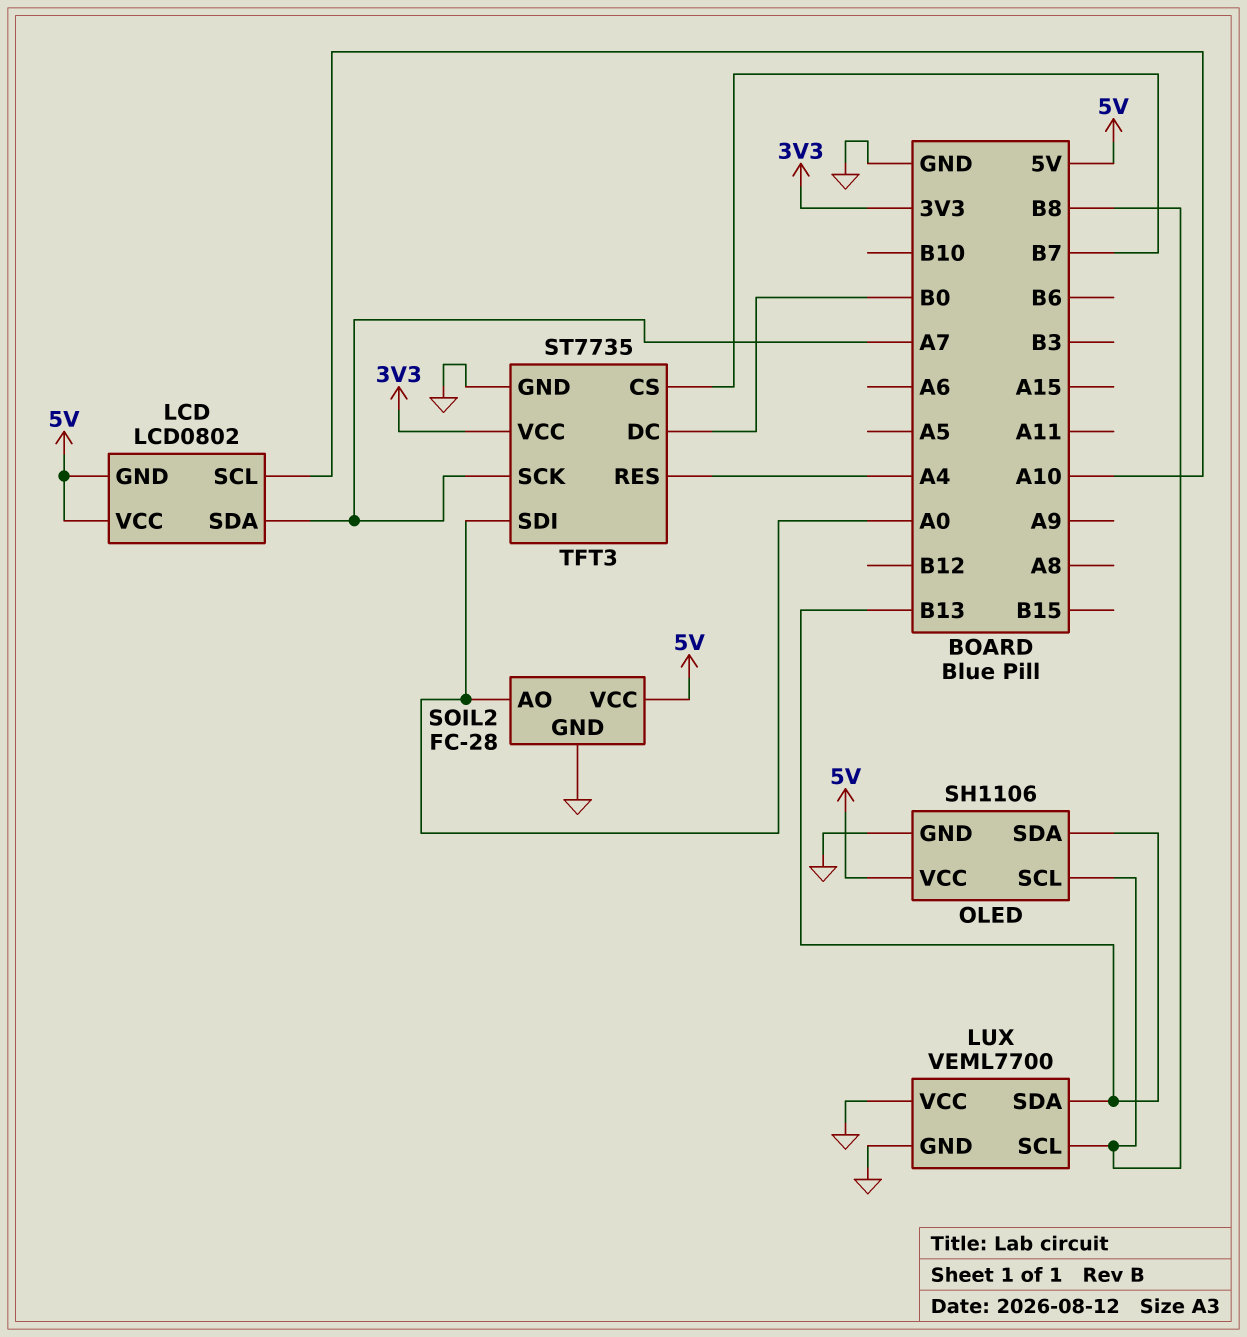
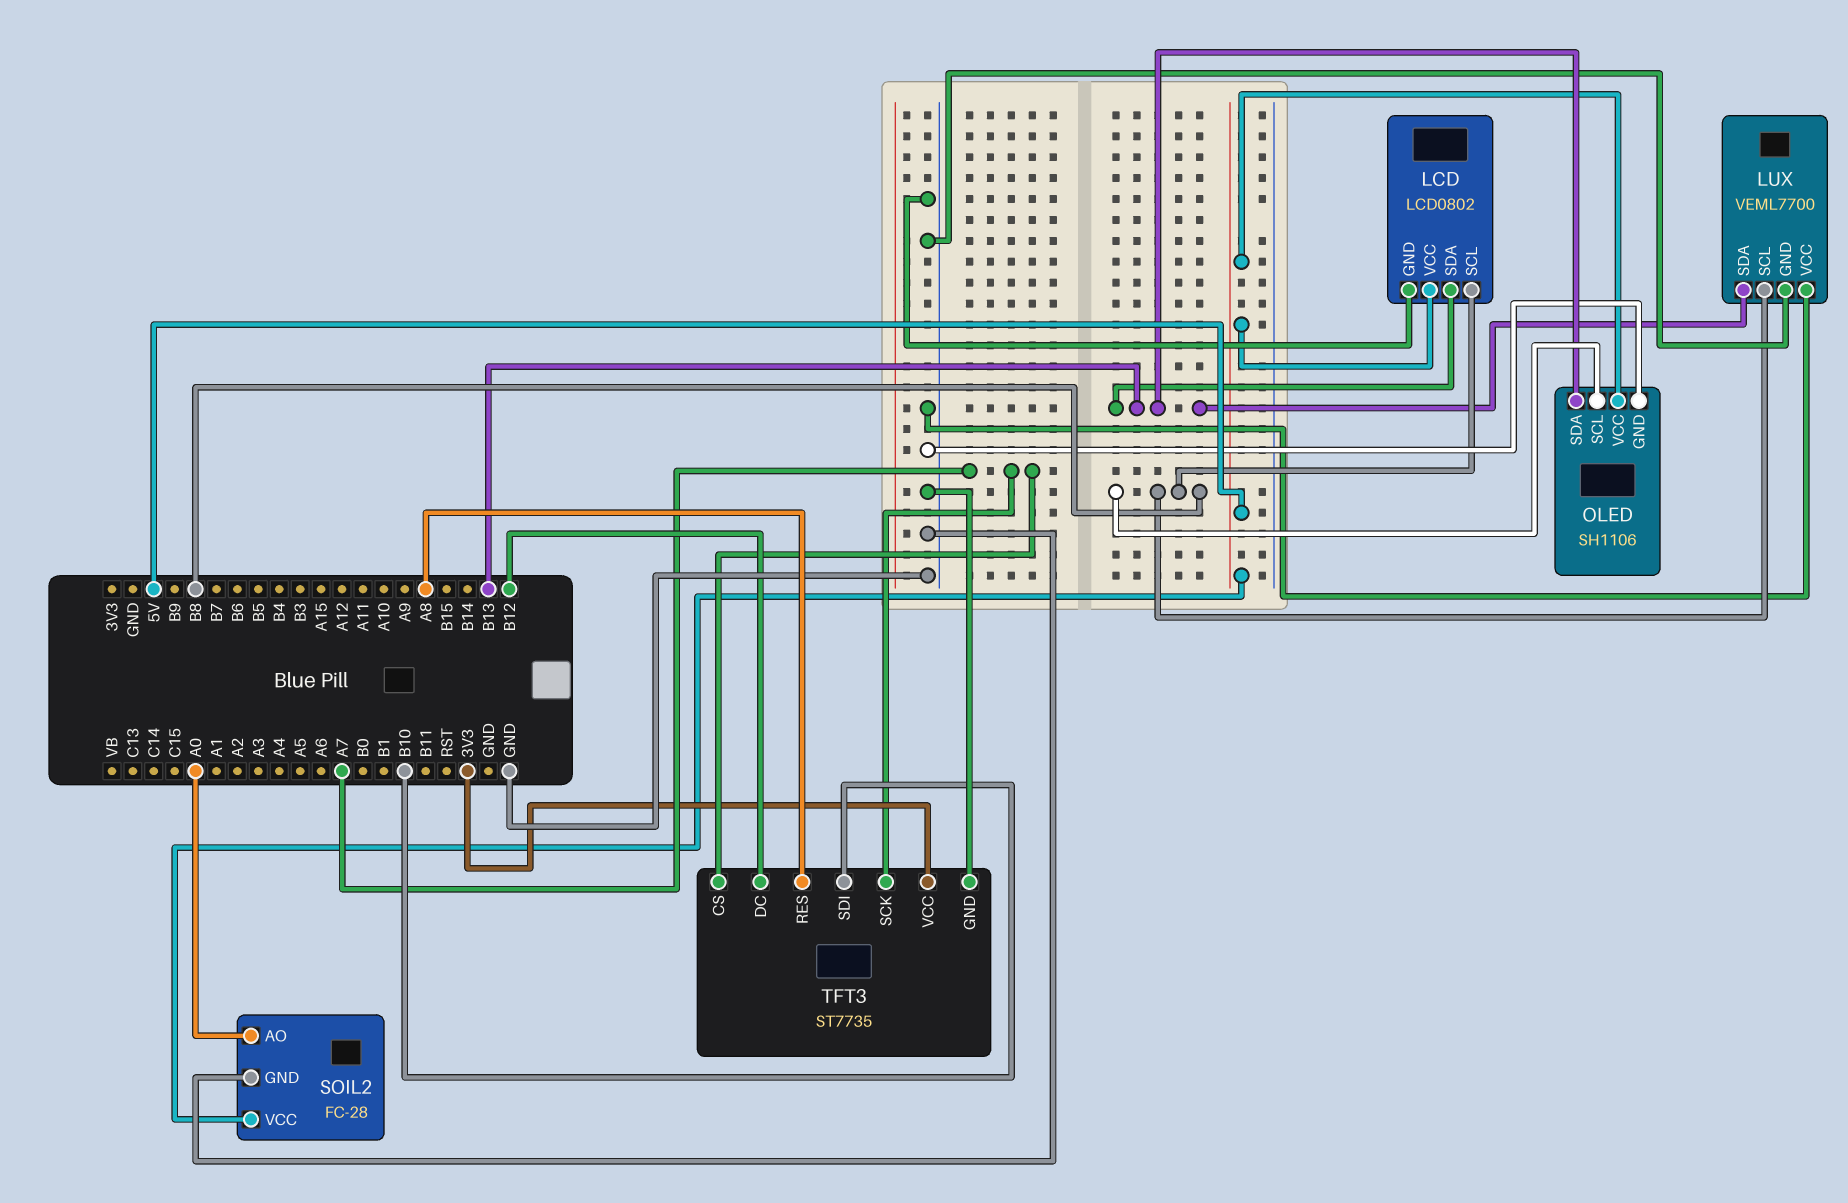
LCD pin GND: 5V -> GND
LCD pin SCL: A10 -> B8
LCD pin SDA: A7 -> B13
TFT3 pin CS: B7 -> A7
TFT3 pin DC: B0 -> B12
TFT3 pin RES: A4 -> A8
TFT3 pin SDI: A0 -> B10

